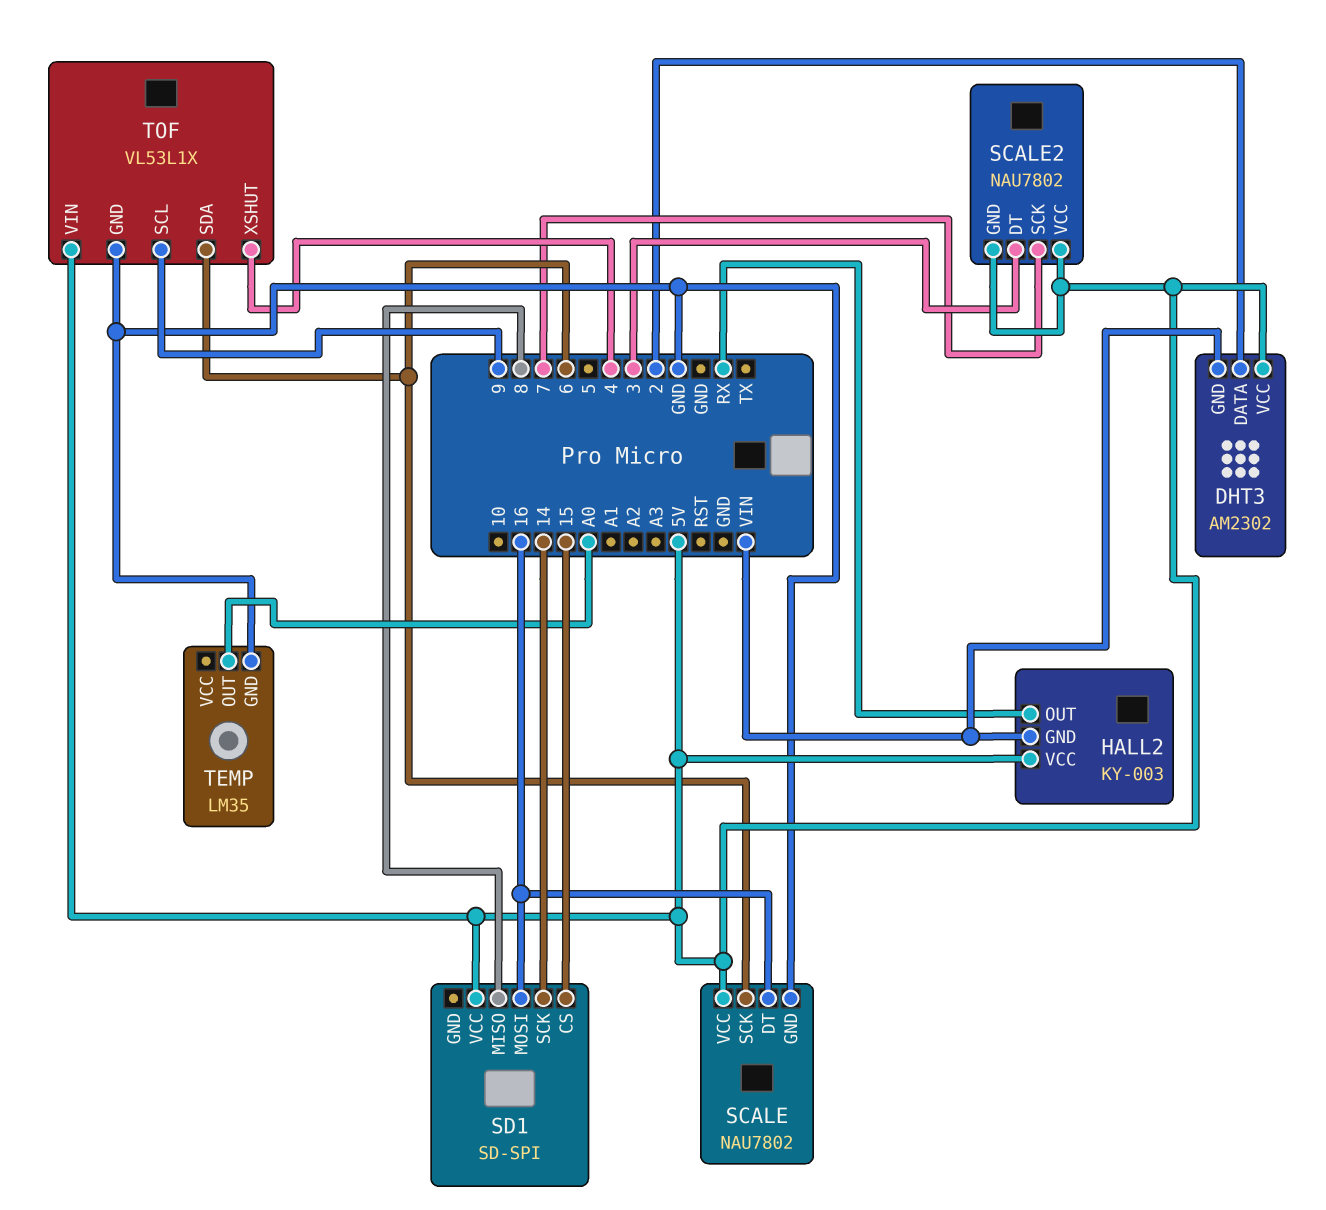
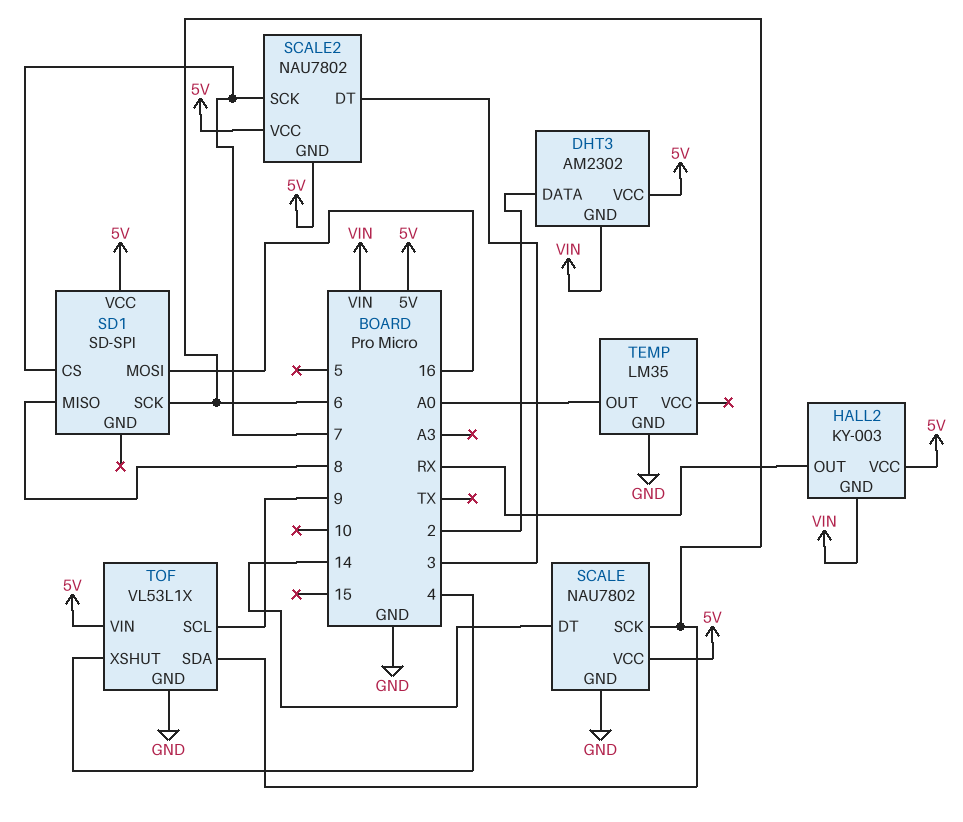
SCALE pin DT: 16 -> 14
SD1 pin CS: 15 -> 7
SD1 pin SCK: 14 -> 6

